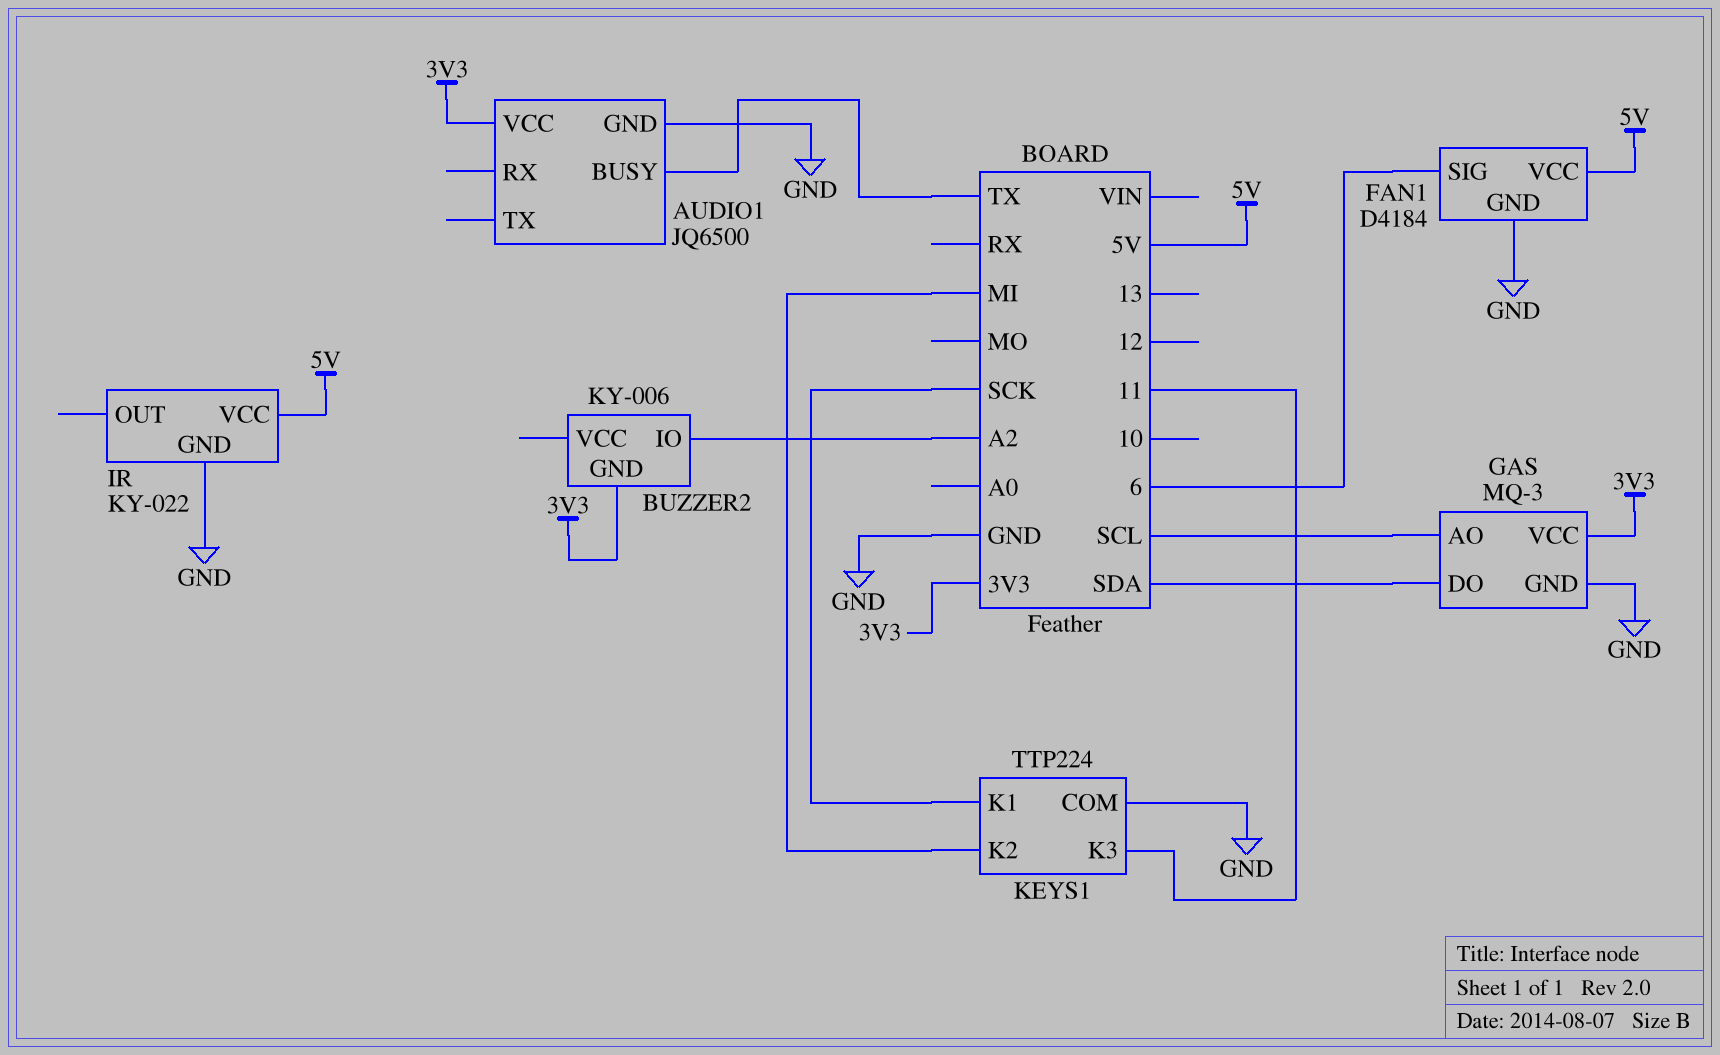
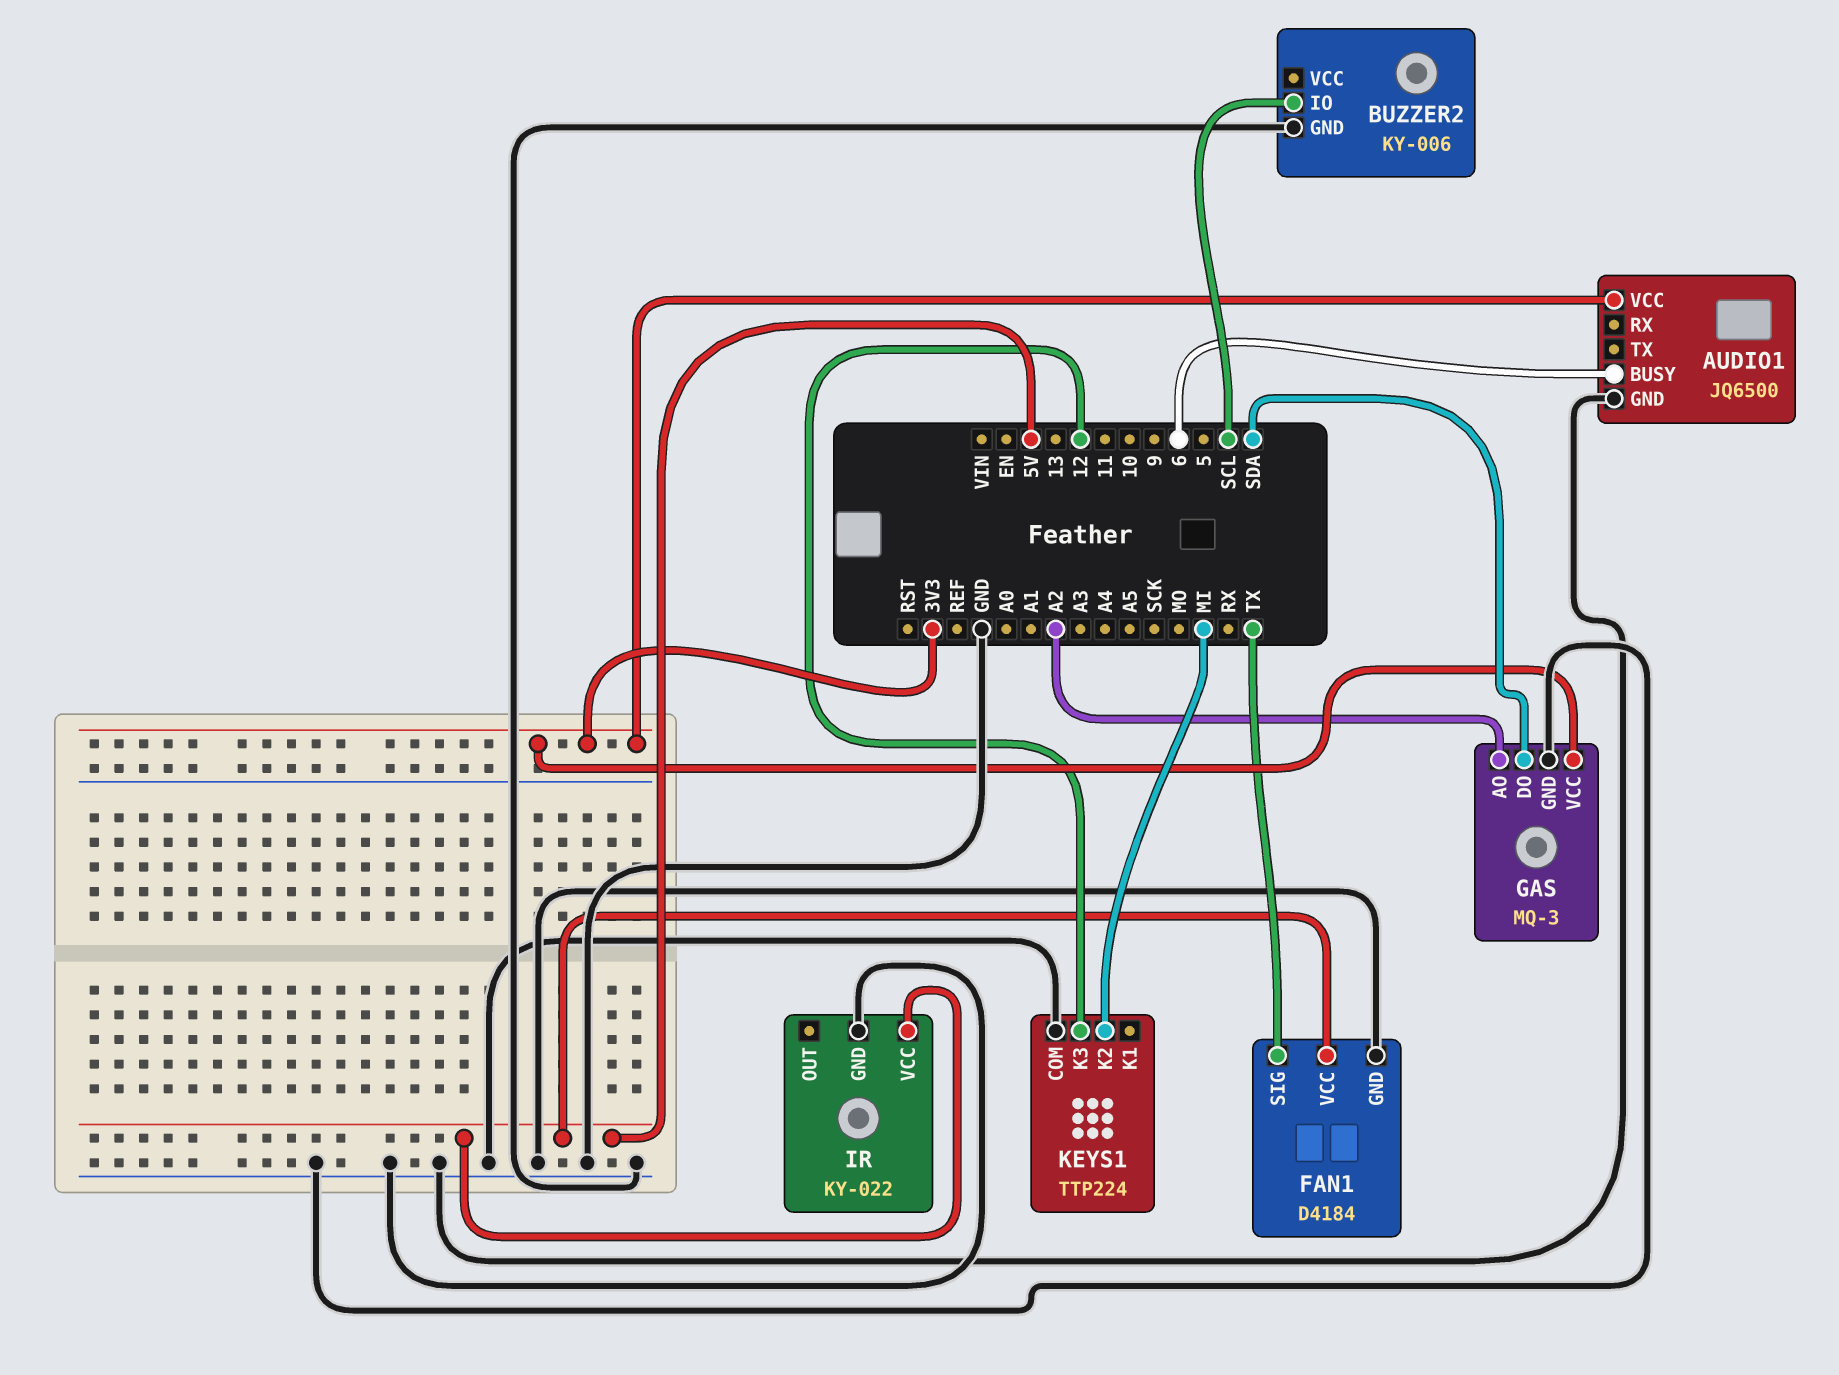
AUDIO1 pin BUSY: TX -> 6
BUZZER2 pin GND: 3V3 -> GND
BUZZER2 pin IO: A2 -> SCL
FAN1 pin SIG: 6 -> TX
GAS pin AO: SCL -> A2
KEYS1 pin K1: SCK -> none
KEYS1 pin K3: 11 -> 12

